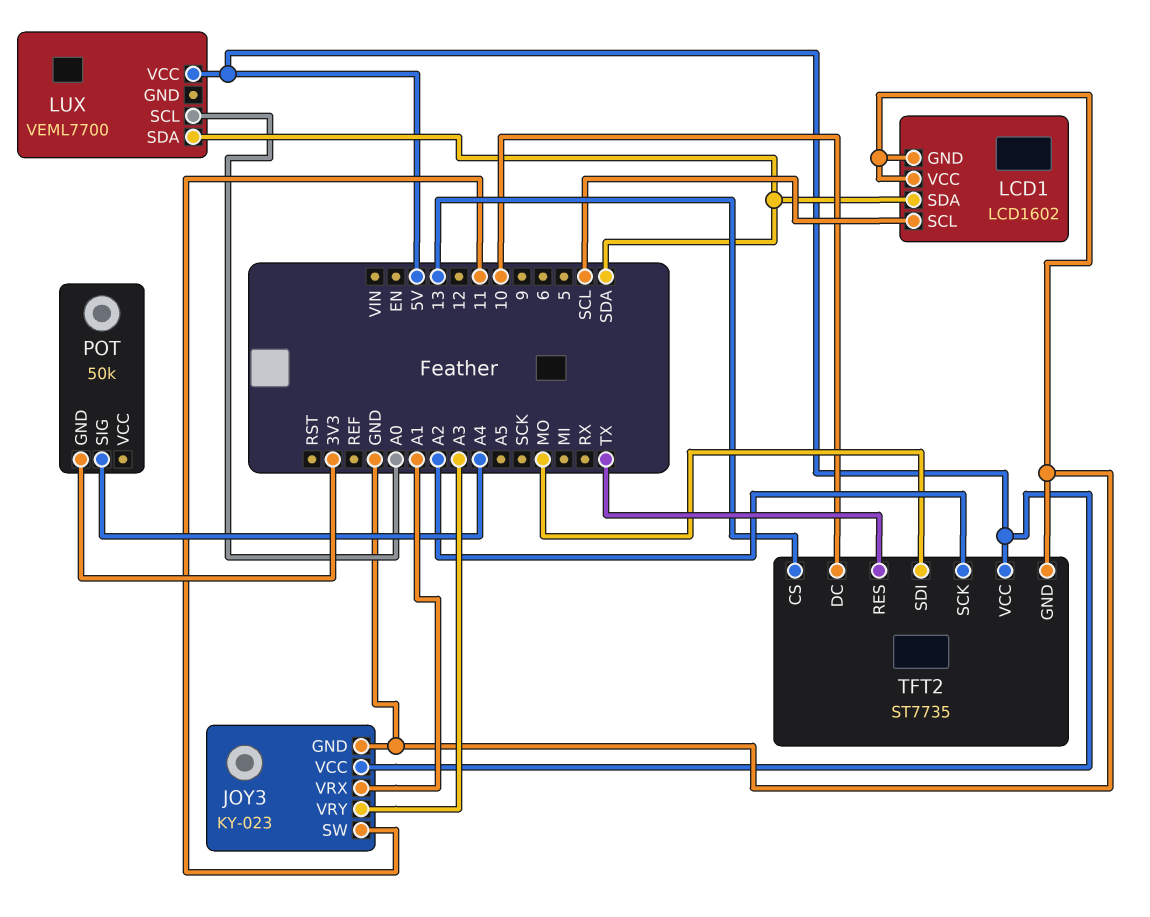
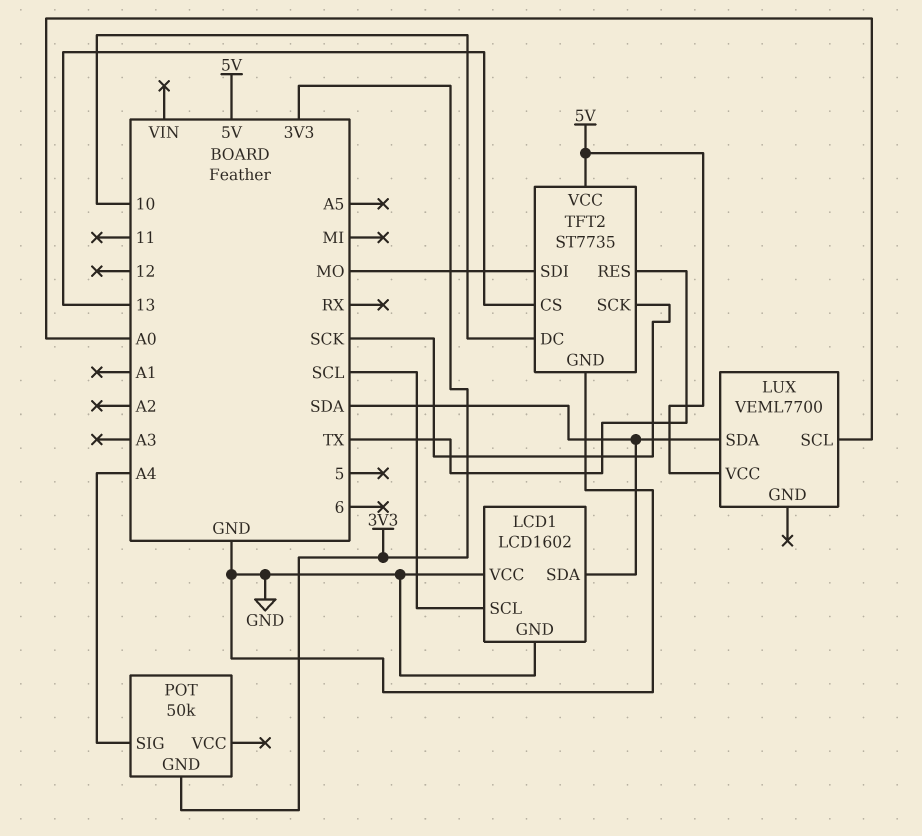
JOY3: KY-023 -> none
JOY3 pin GND: GND -> none
JOY3 pin SW: 11 -> none
JOY3 pin VCC: 5V -> none
JOY3 pin VRX: A1 -> none
JOY3 pin VRY: A3 -> none
TFT2 pin SCK: A2 -> SCK

